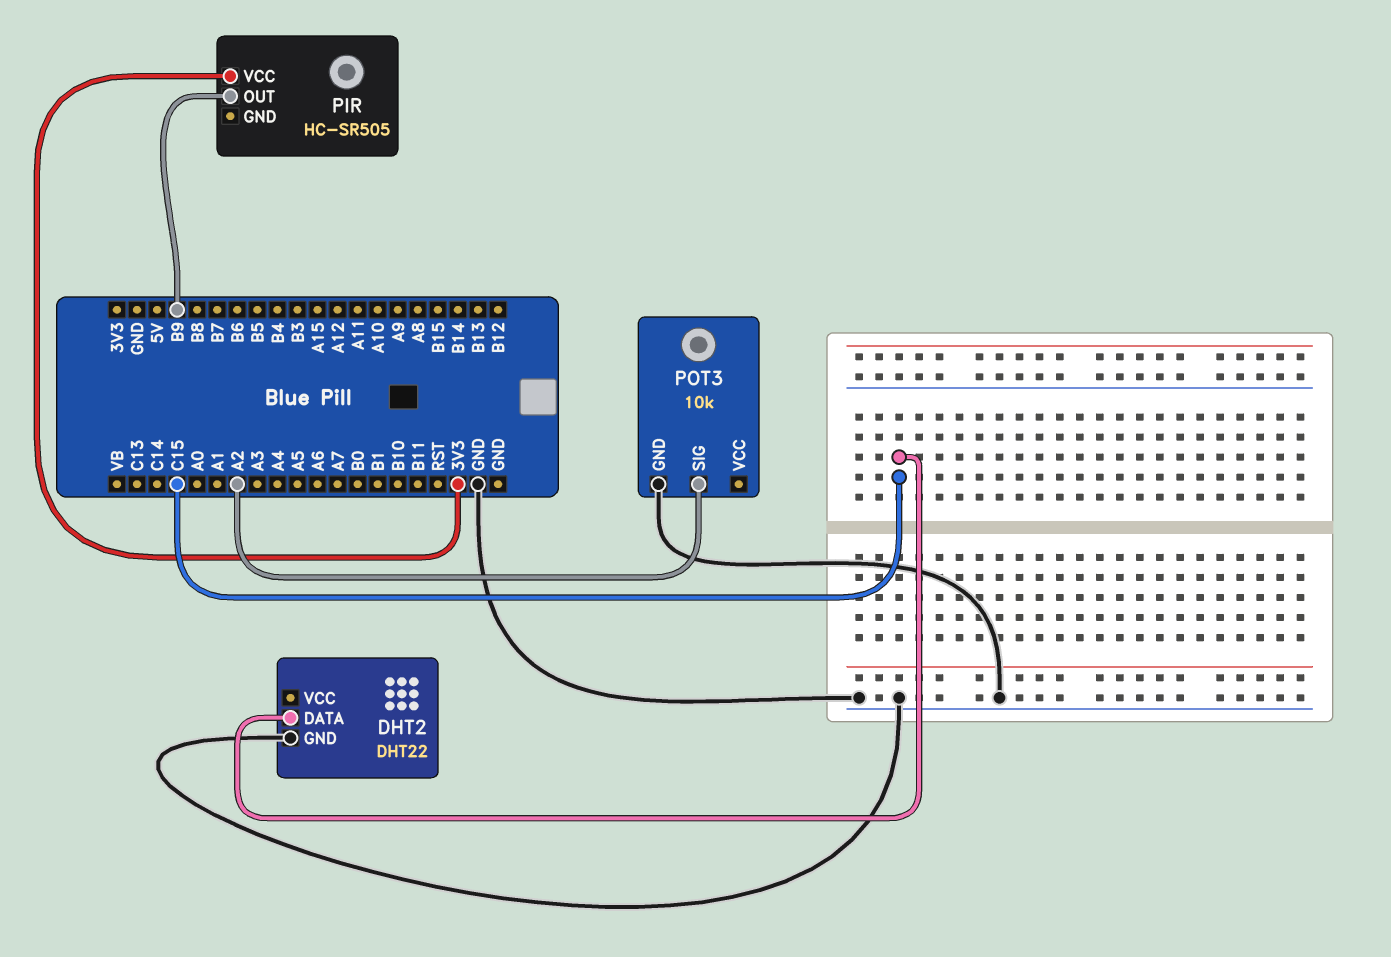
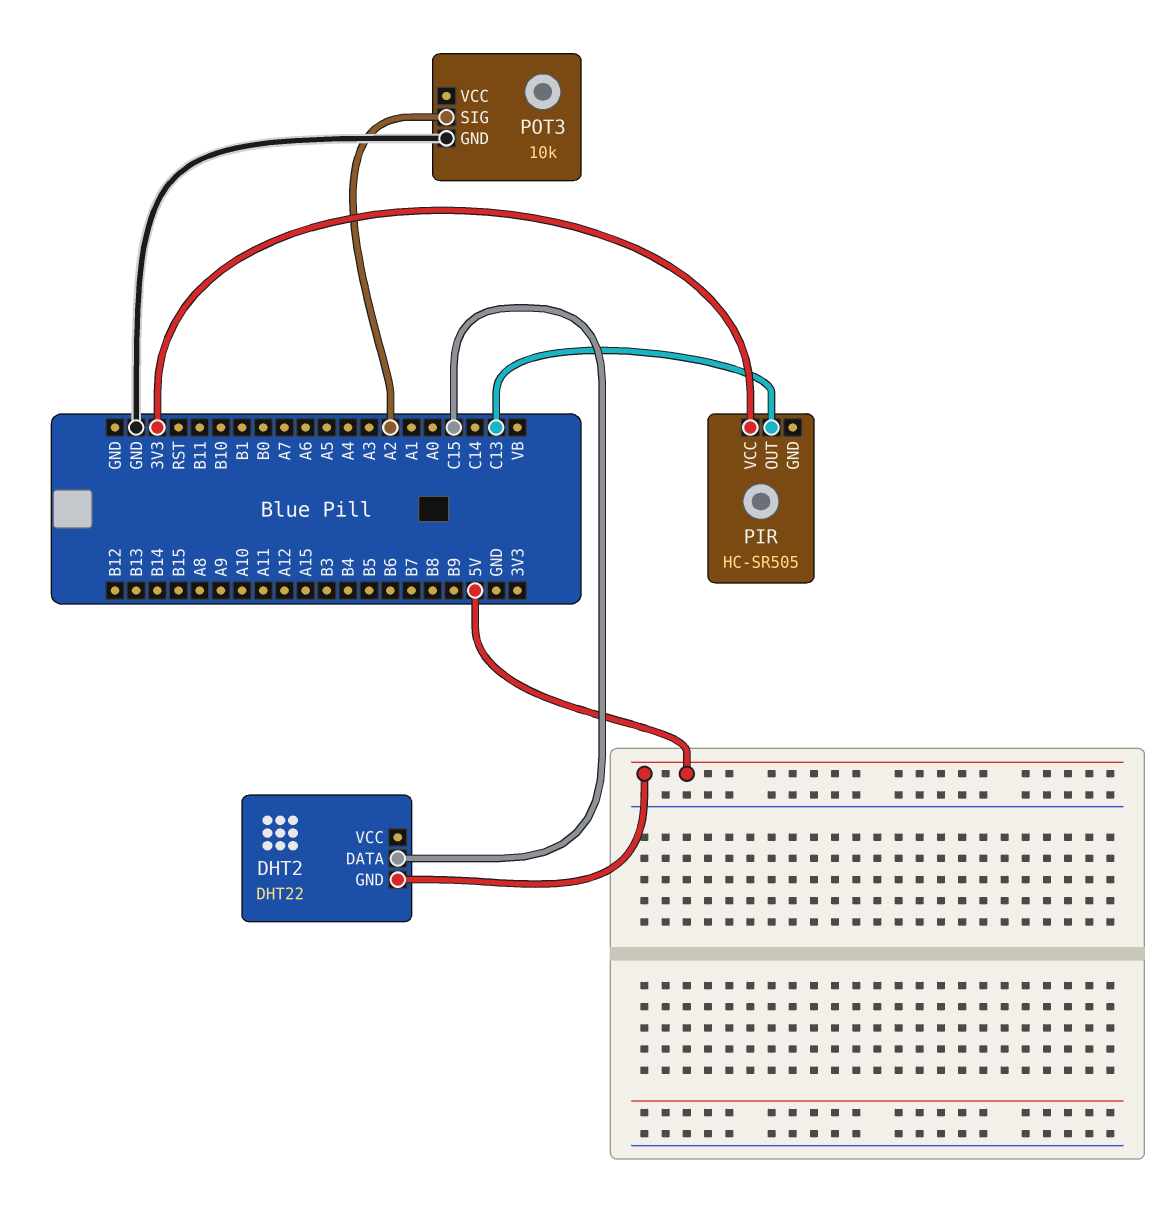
DHT2 pin GND: GND -> 5V
PIR pin OUT: B9 -> C13

